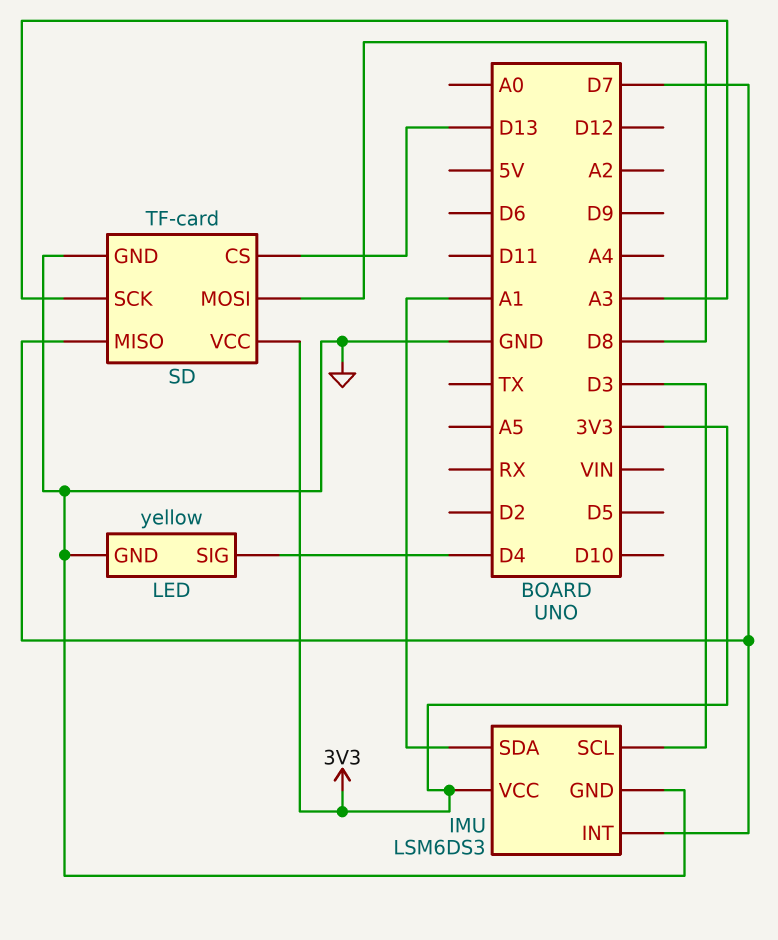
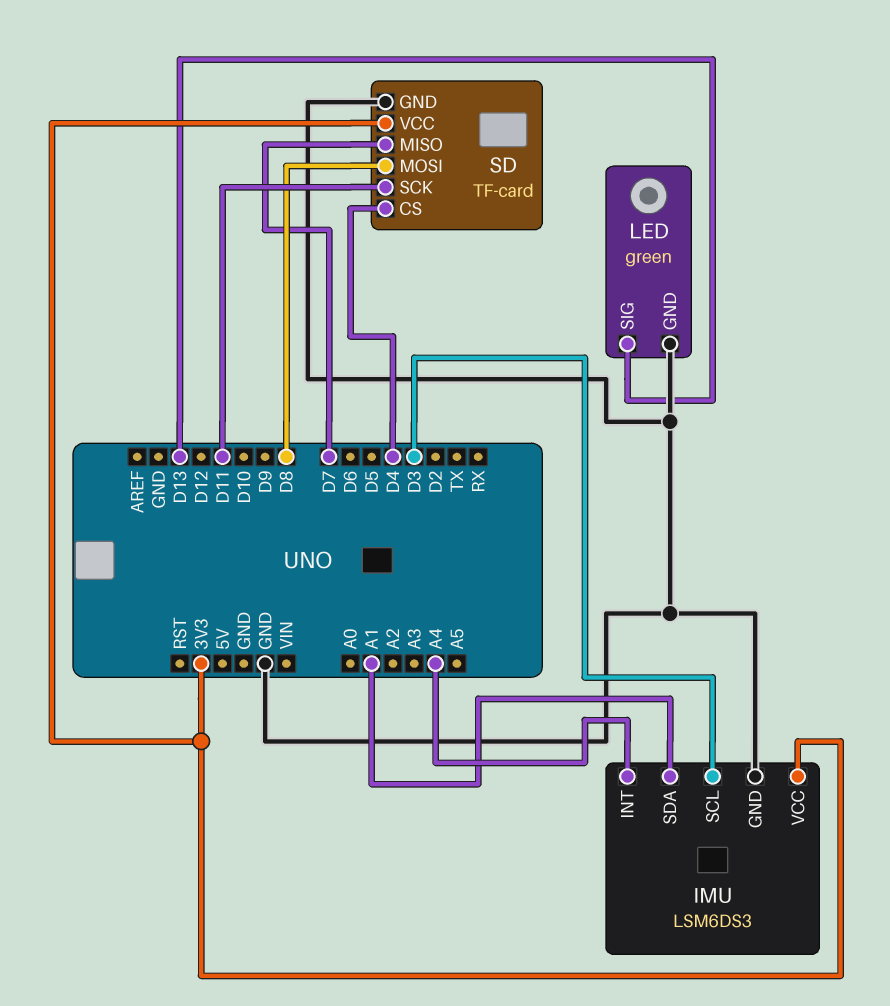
IMU pin INT: D7 -> A4
LED: yellow -> green
LED pin SIG: D4 -> D13
SD pin CS: D13 -> D4
SD pin SCK: A3 -> D11

